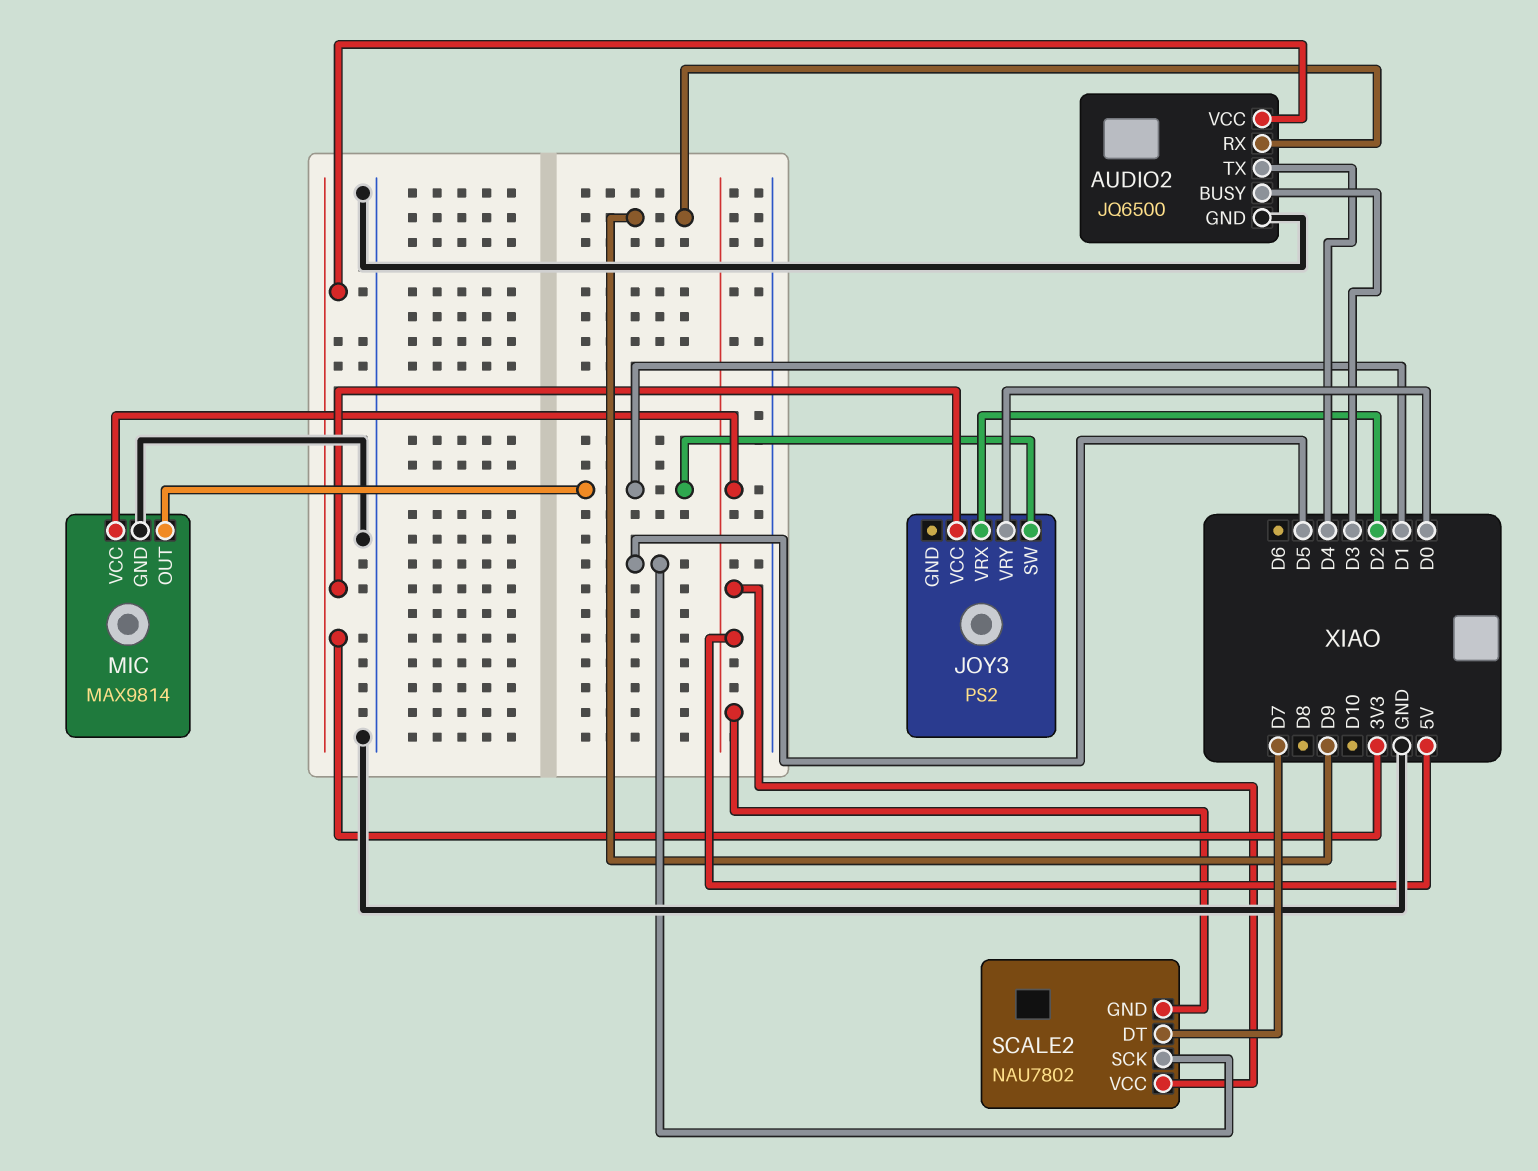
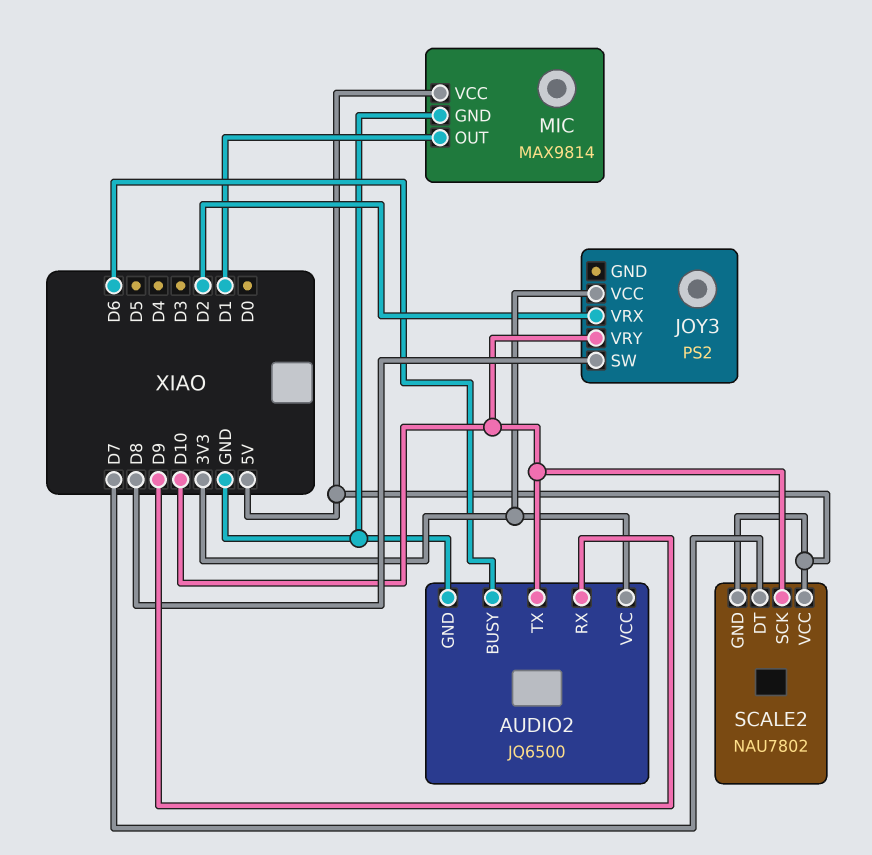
AUDIO2 pin BUSY: D3 -> D6
AUDIO2 pin TX: D4 -> D10
JOY3 pin SW: D1 -> D8
JOY3 pin VRY: D0 -> D10
SCALE2 pin SCK: D5 -> D10

